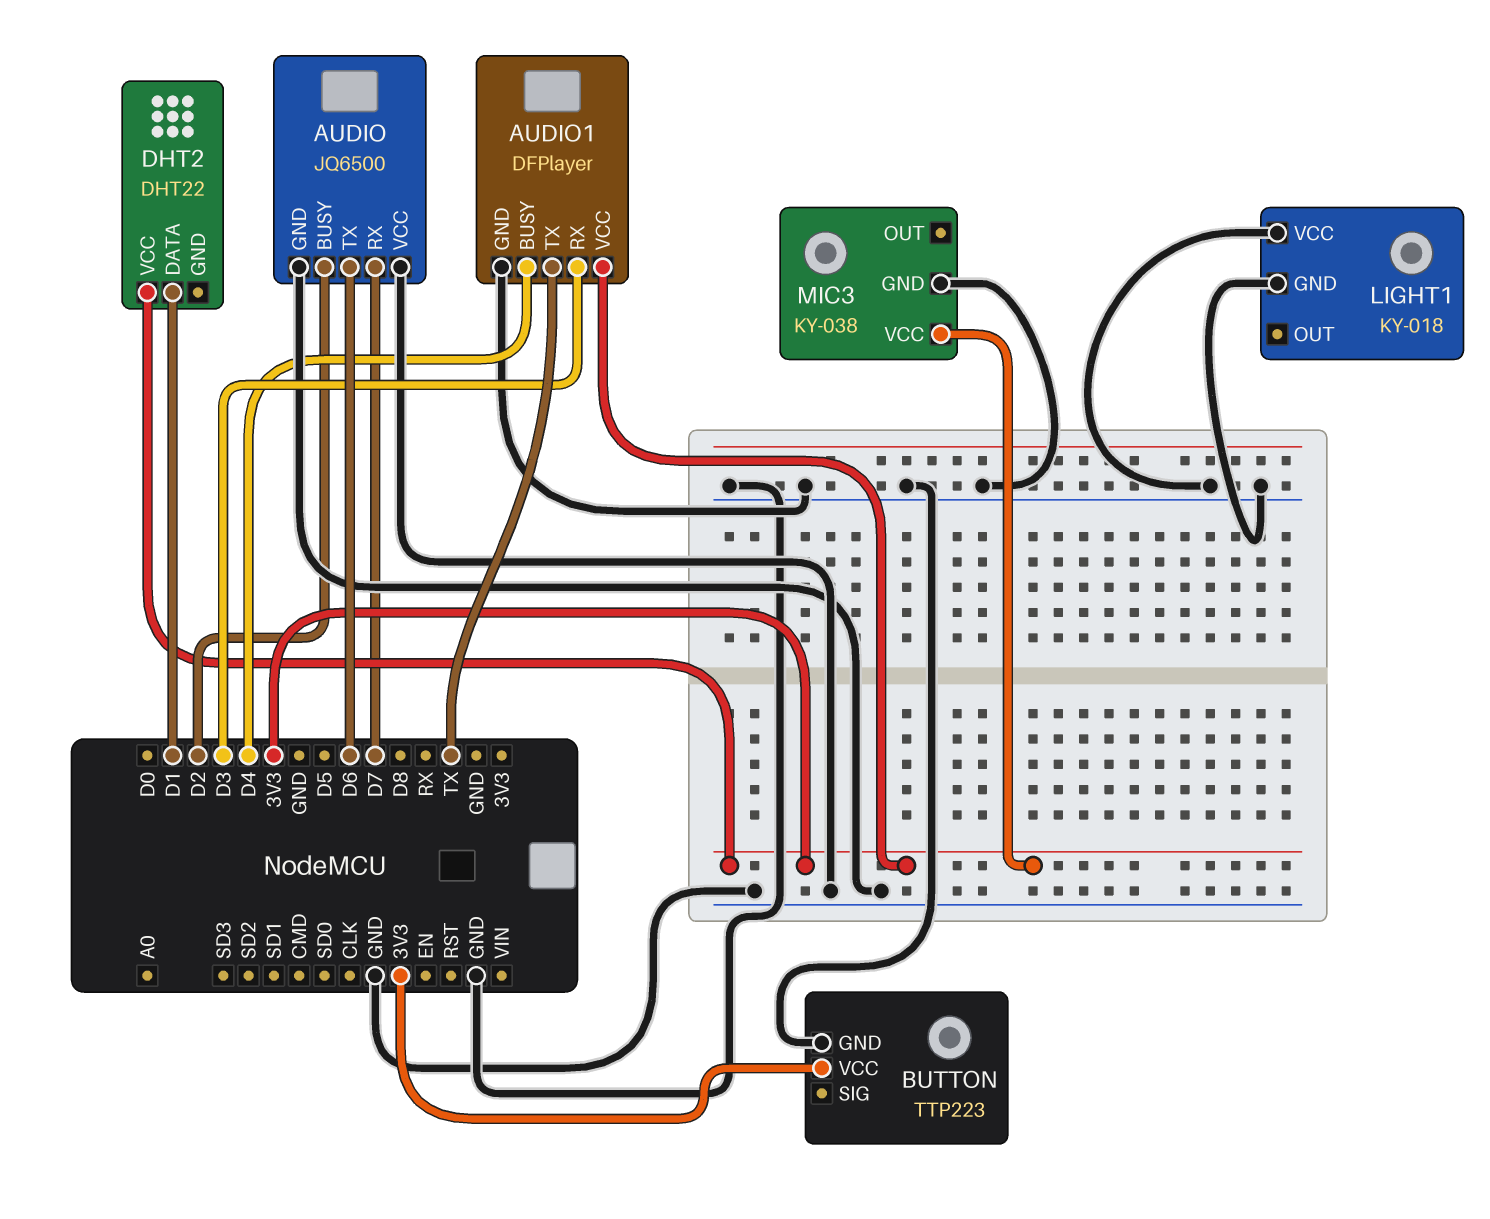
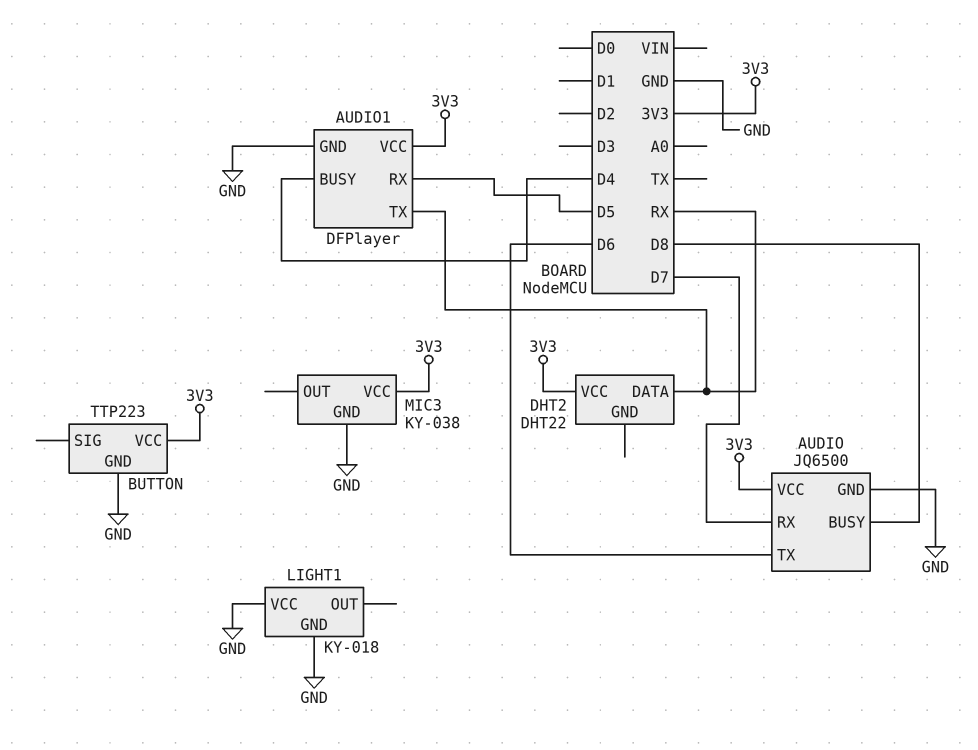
AUDIO pin BUSY: D2 -> D8
AUDIO pin VCC: GND -> 3V3
AUDIO1 pin RX: D3 -> D5
AUDIO1 pin TX: TX -> RX
DHT2 pin DATA: D1 -> RX

